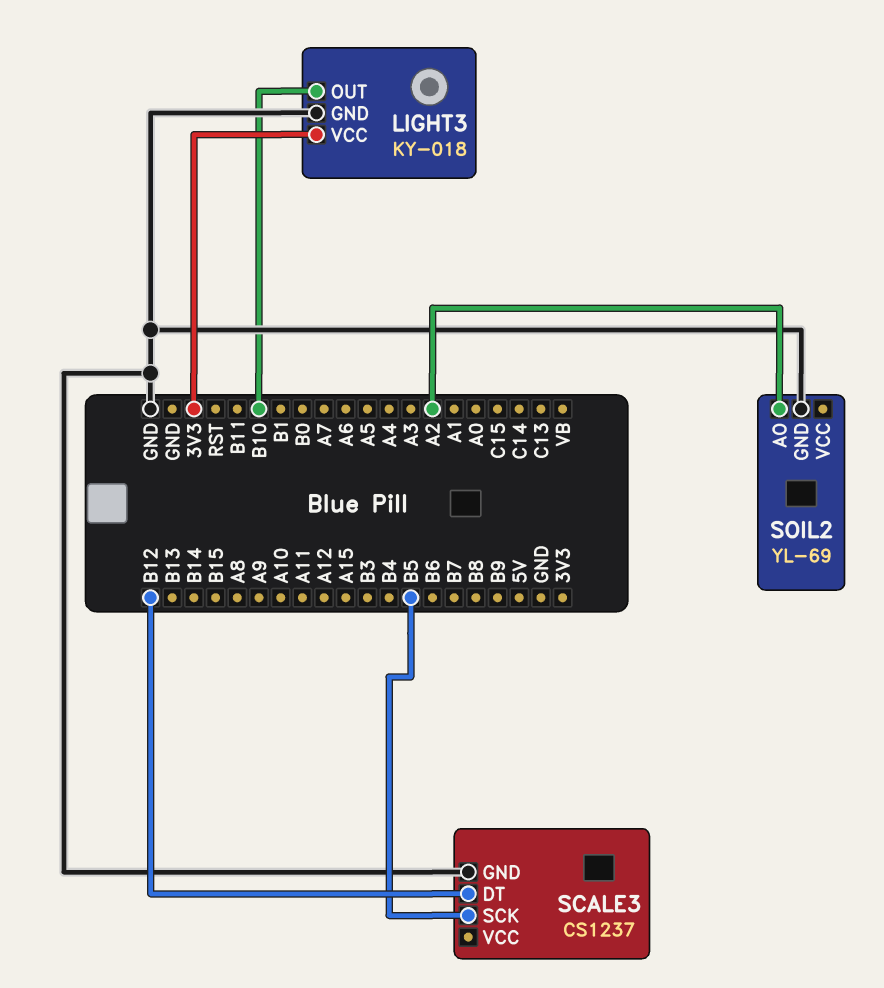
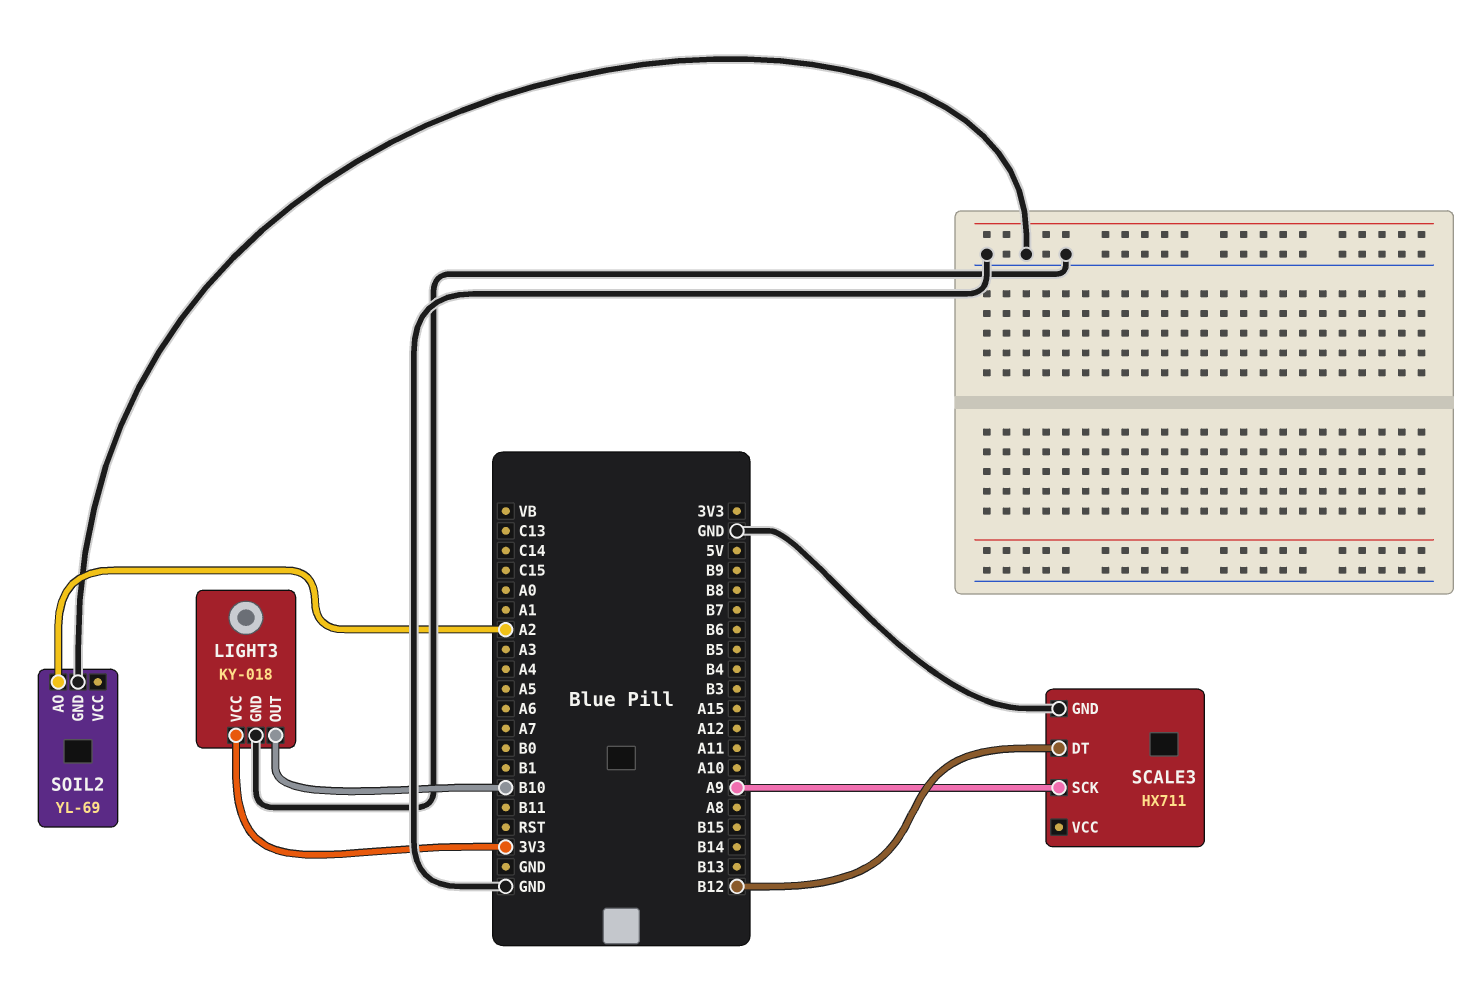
SCALE3: CS1237 -> HX711
SCALE3 pin SCK: B5 -> A9

